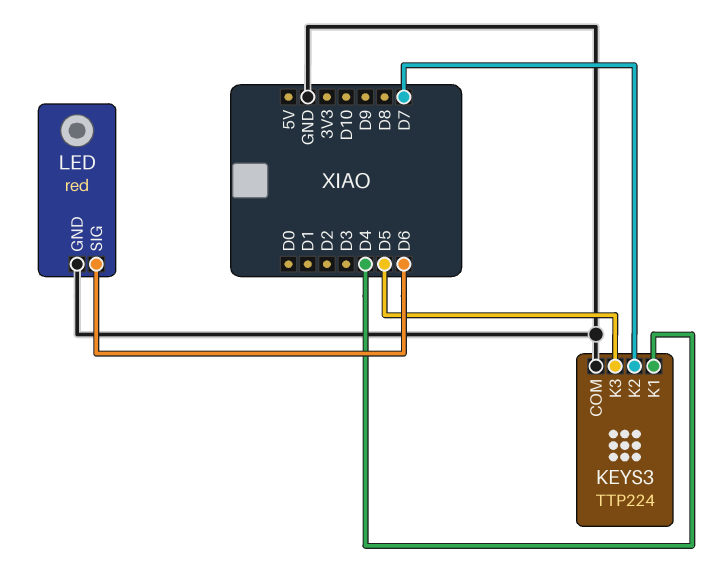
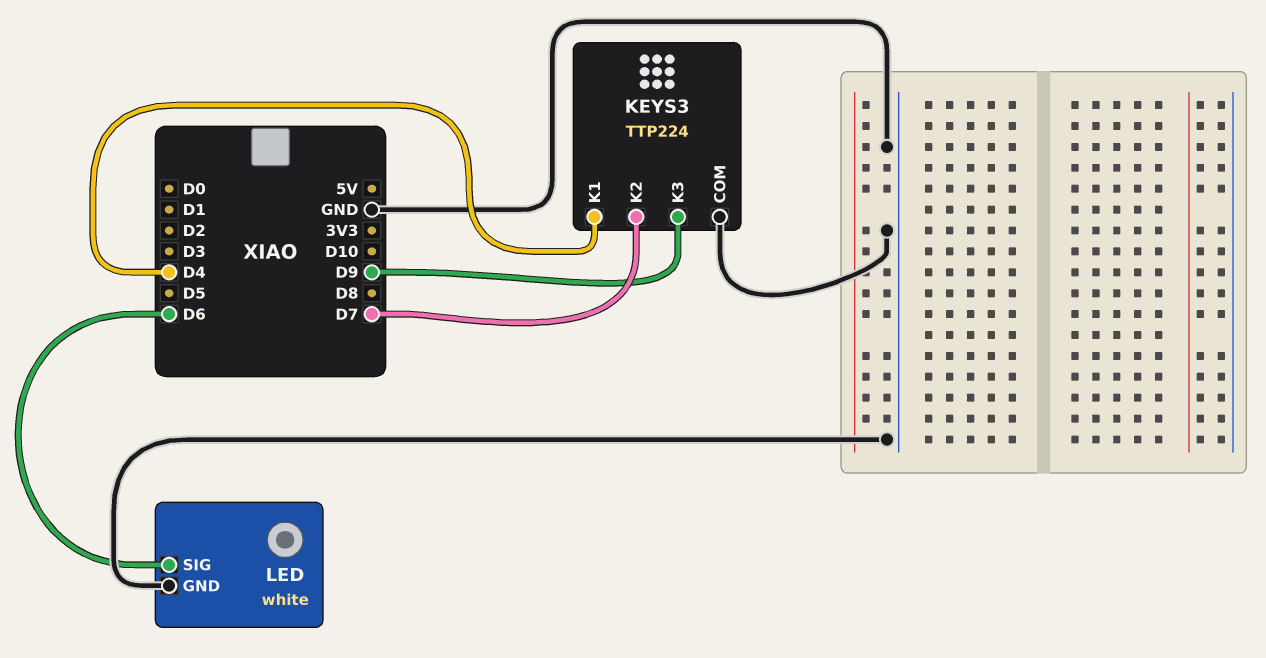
KEYS3 pin K3: D5 -> D9
LED: red -> white

